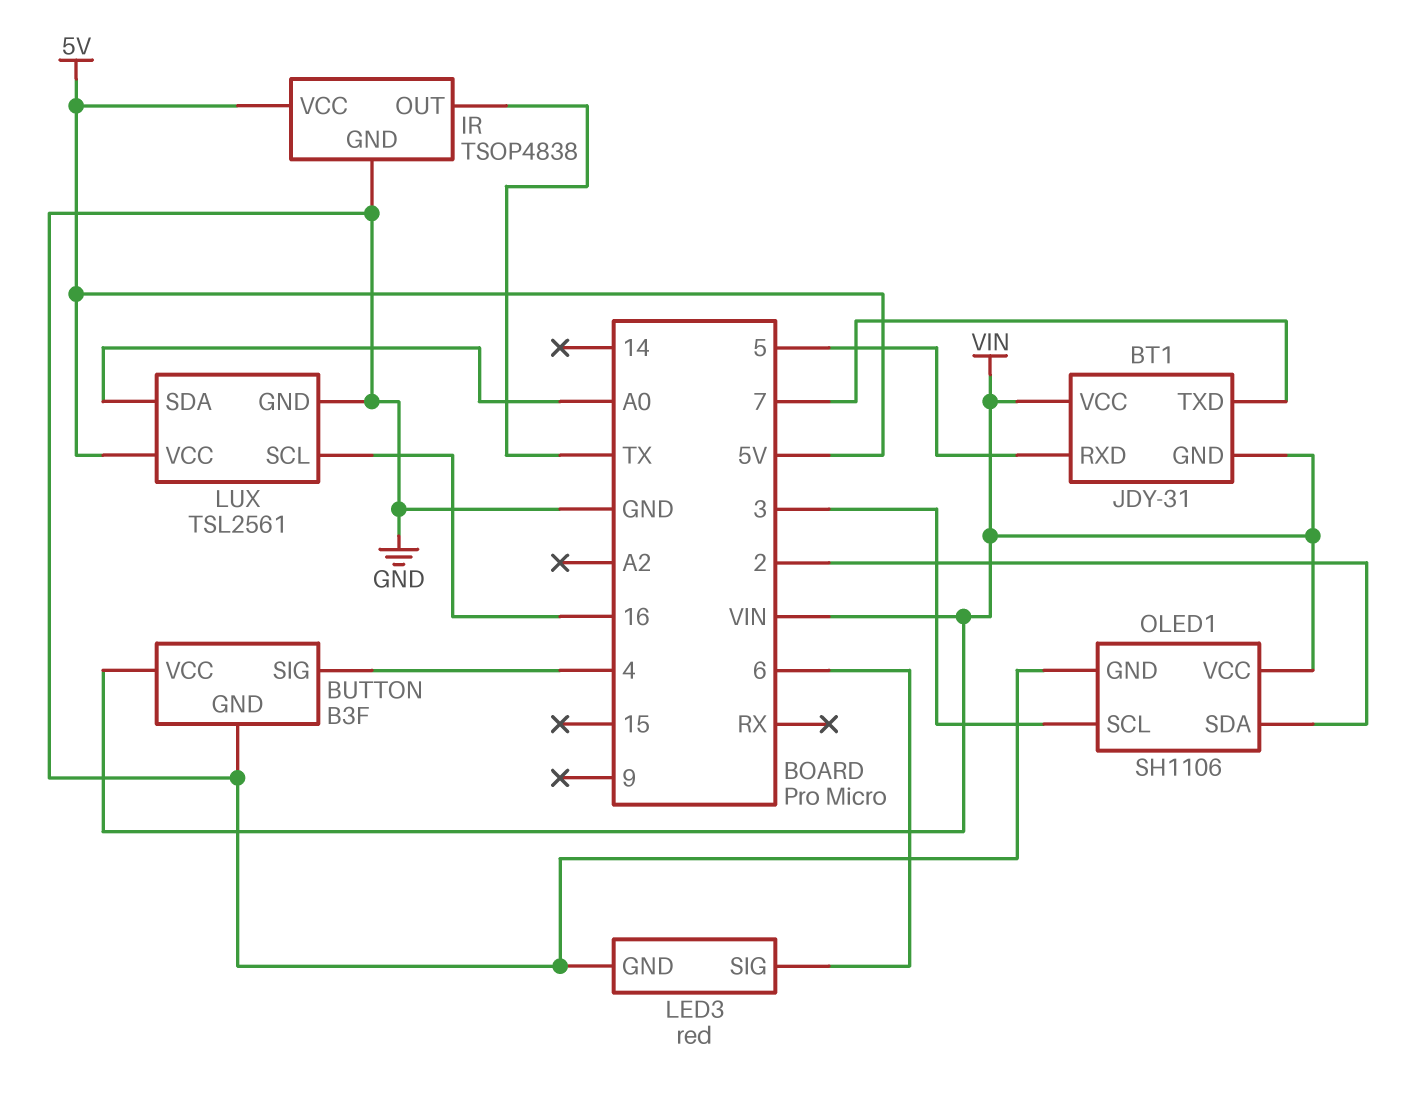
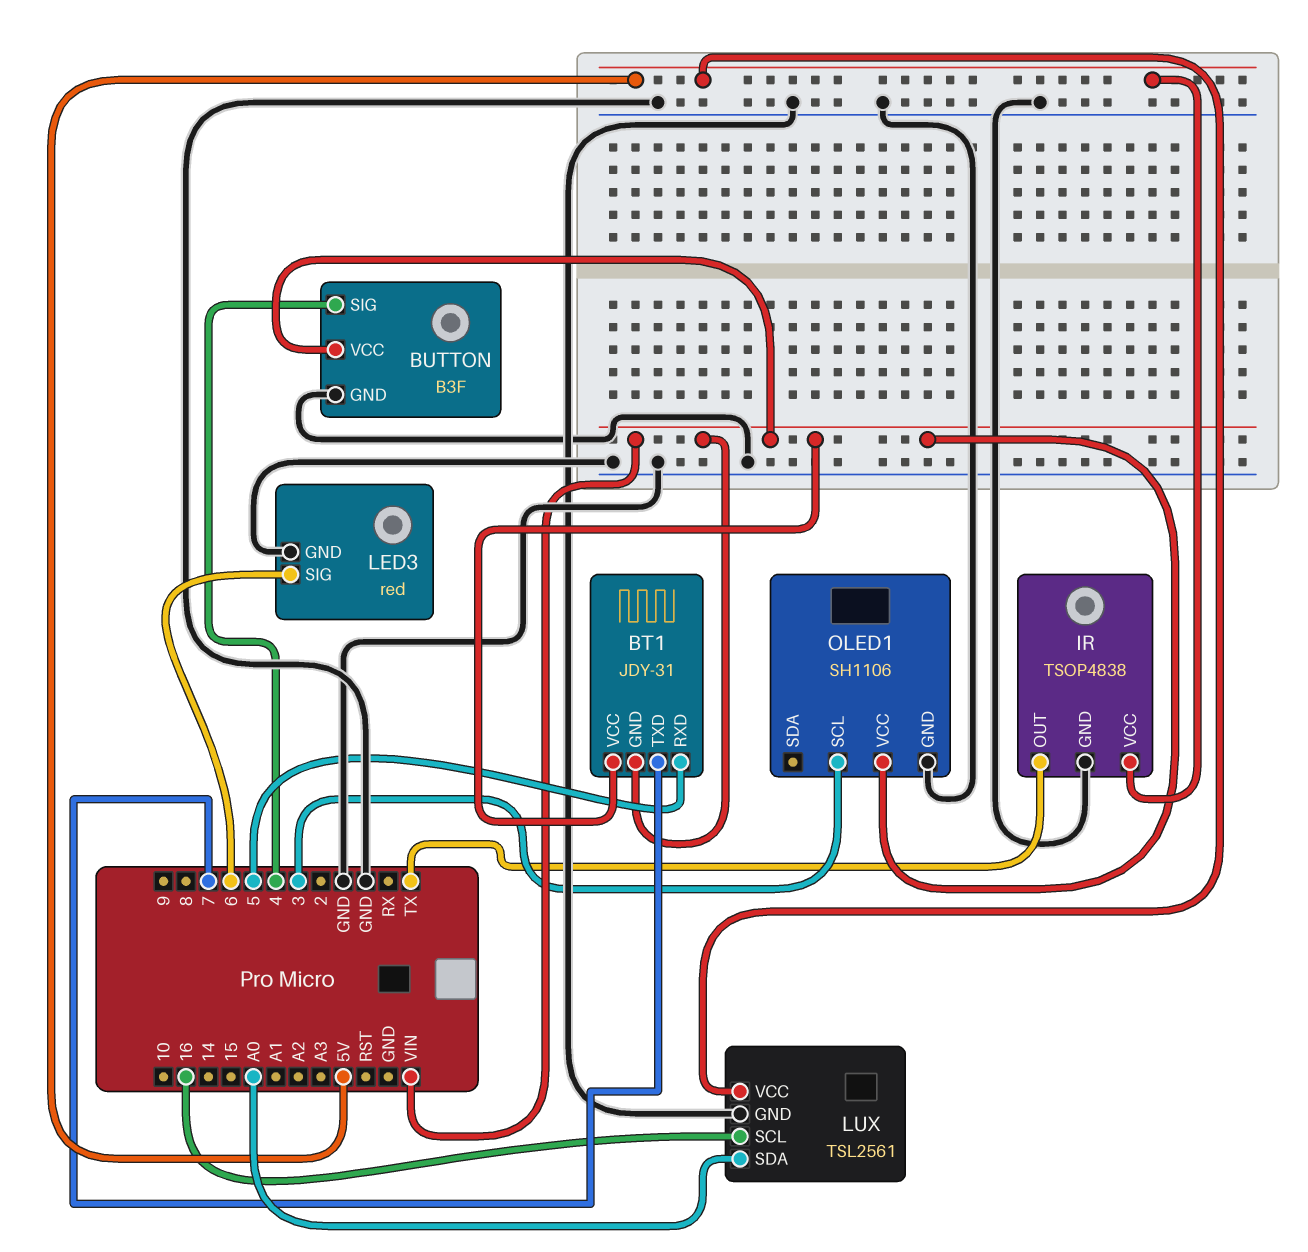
OLED1 pin SDA: 2 -> none

